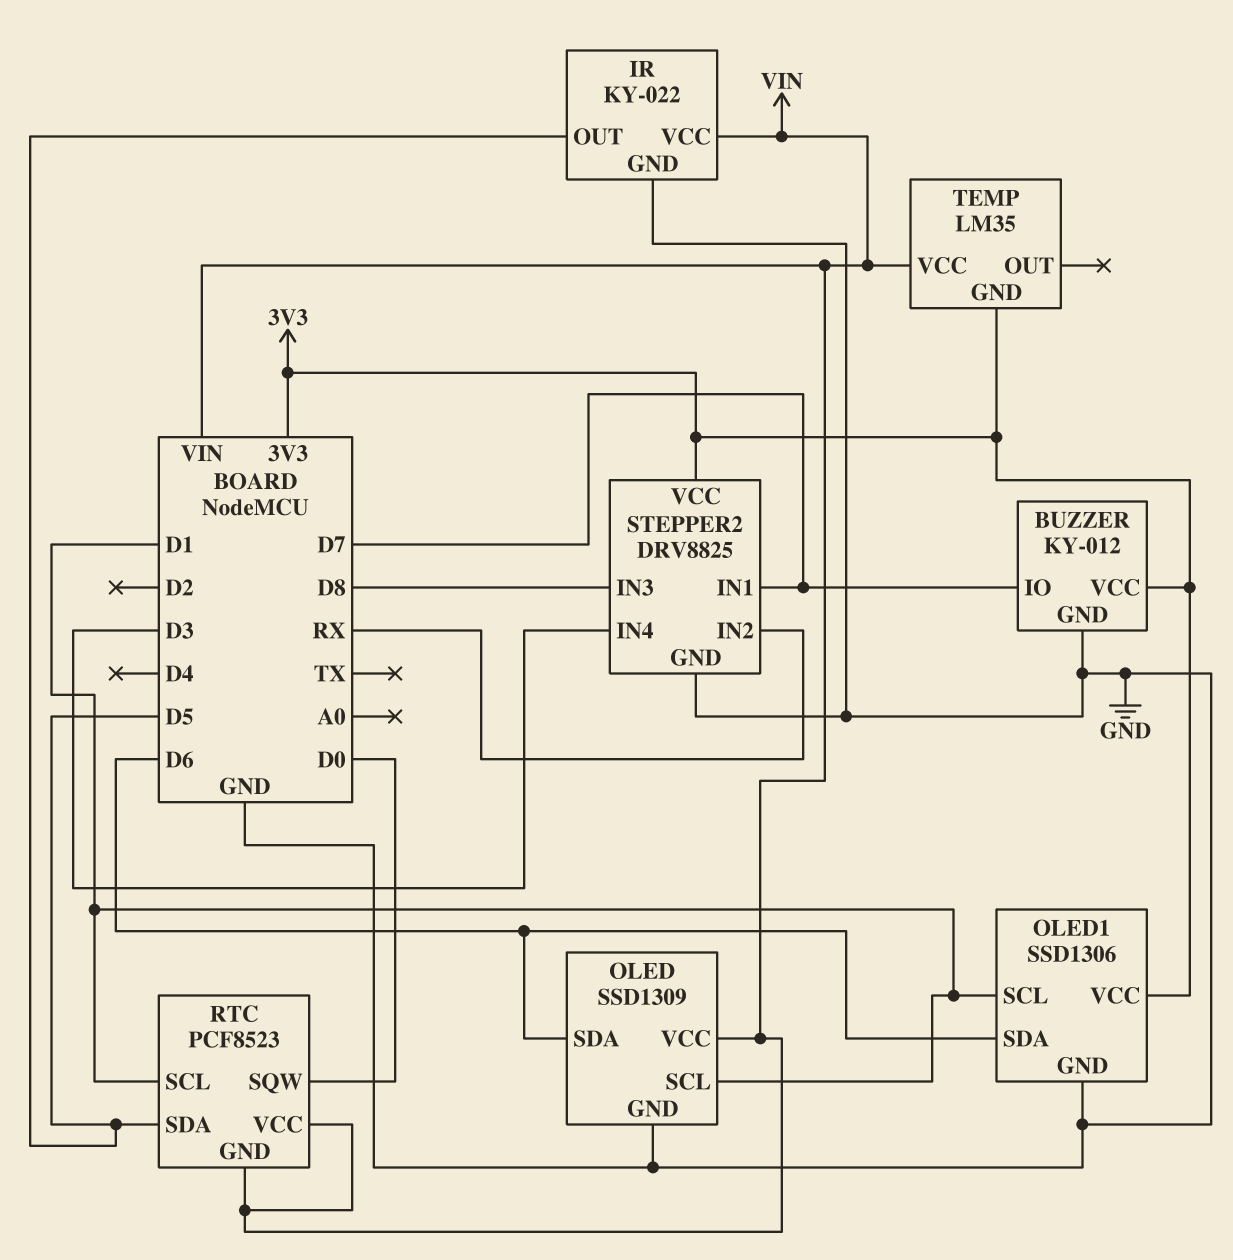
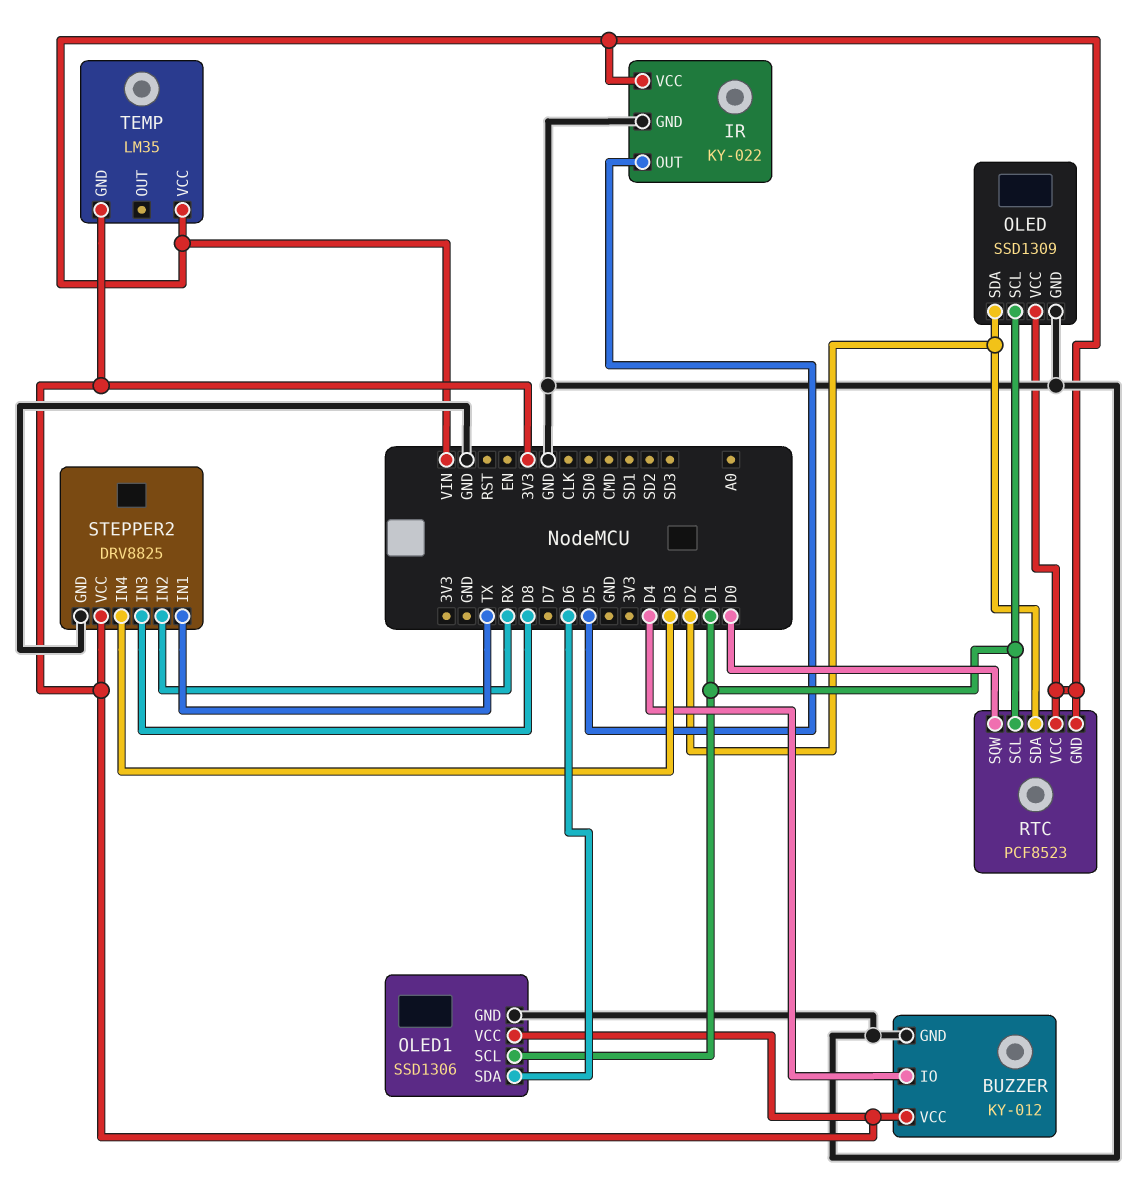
BUZZER pin IO: D7 -> D4
OLED pin SDA: D6 -> D2
RTC pin SDA: D5 -> D2
STEPPER2 pin IN1: D7 -> TX

